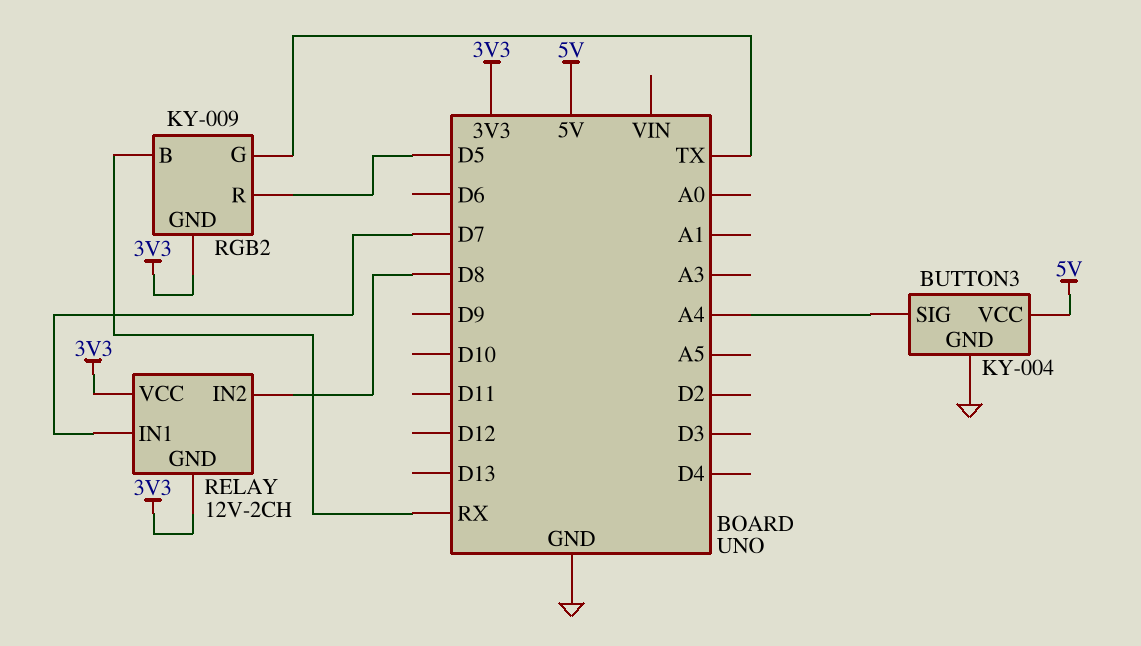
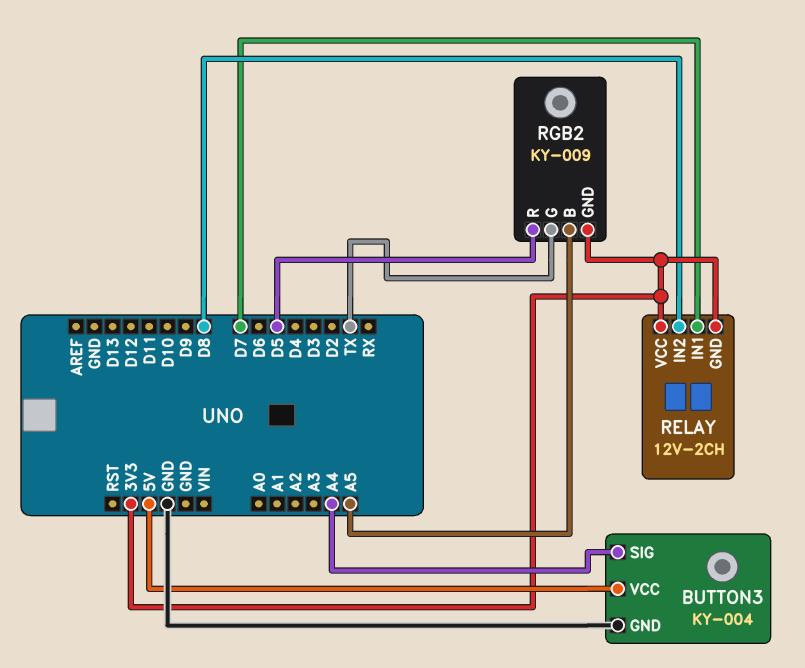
RGB2 pin B: RX -> A5

